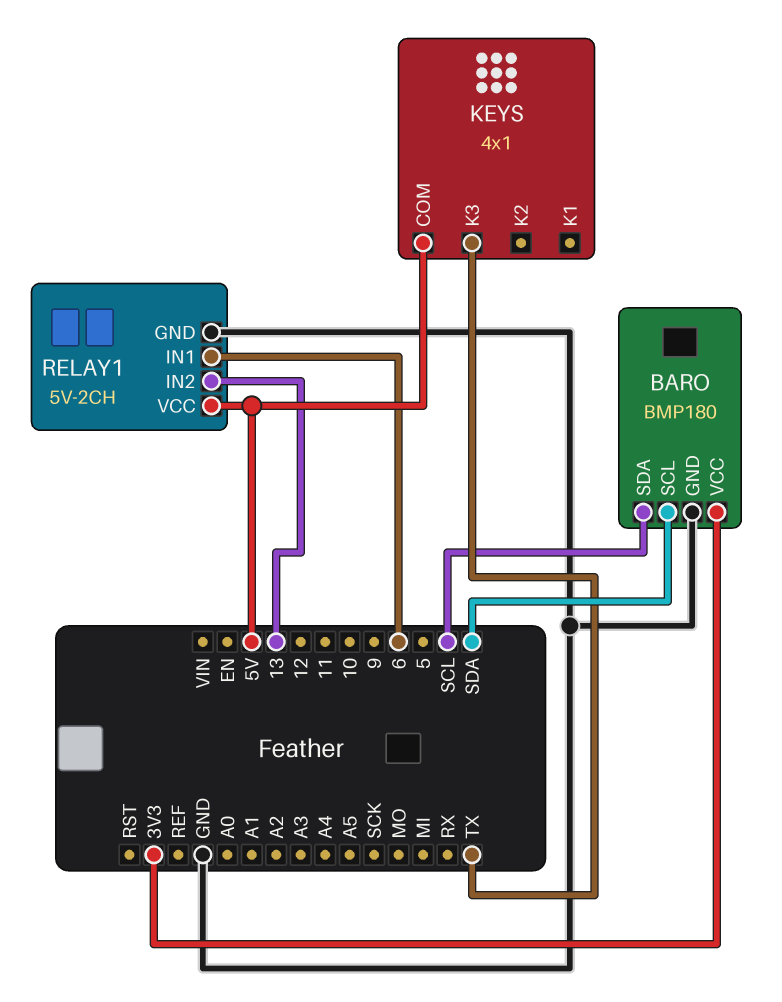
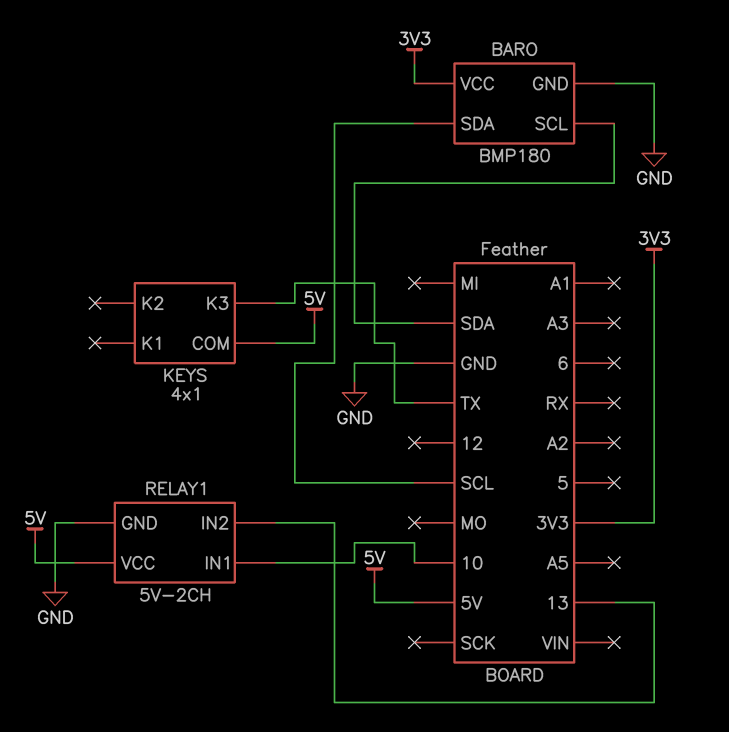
RELAY1 pin IN1: 6 -> 10

